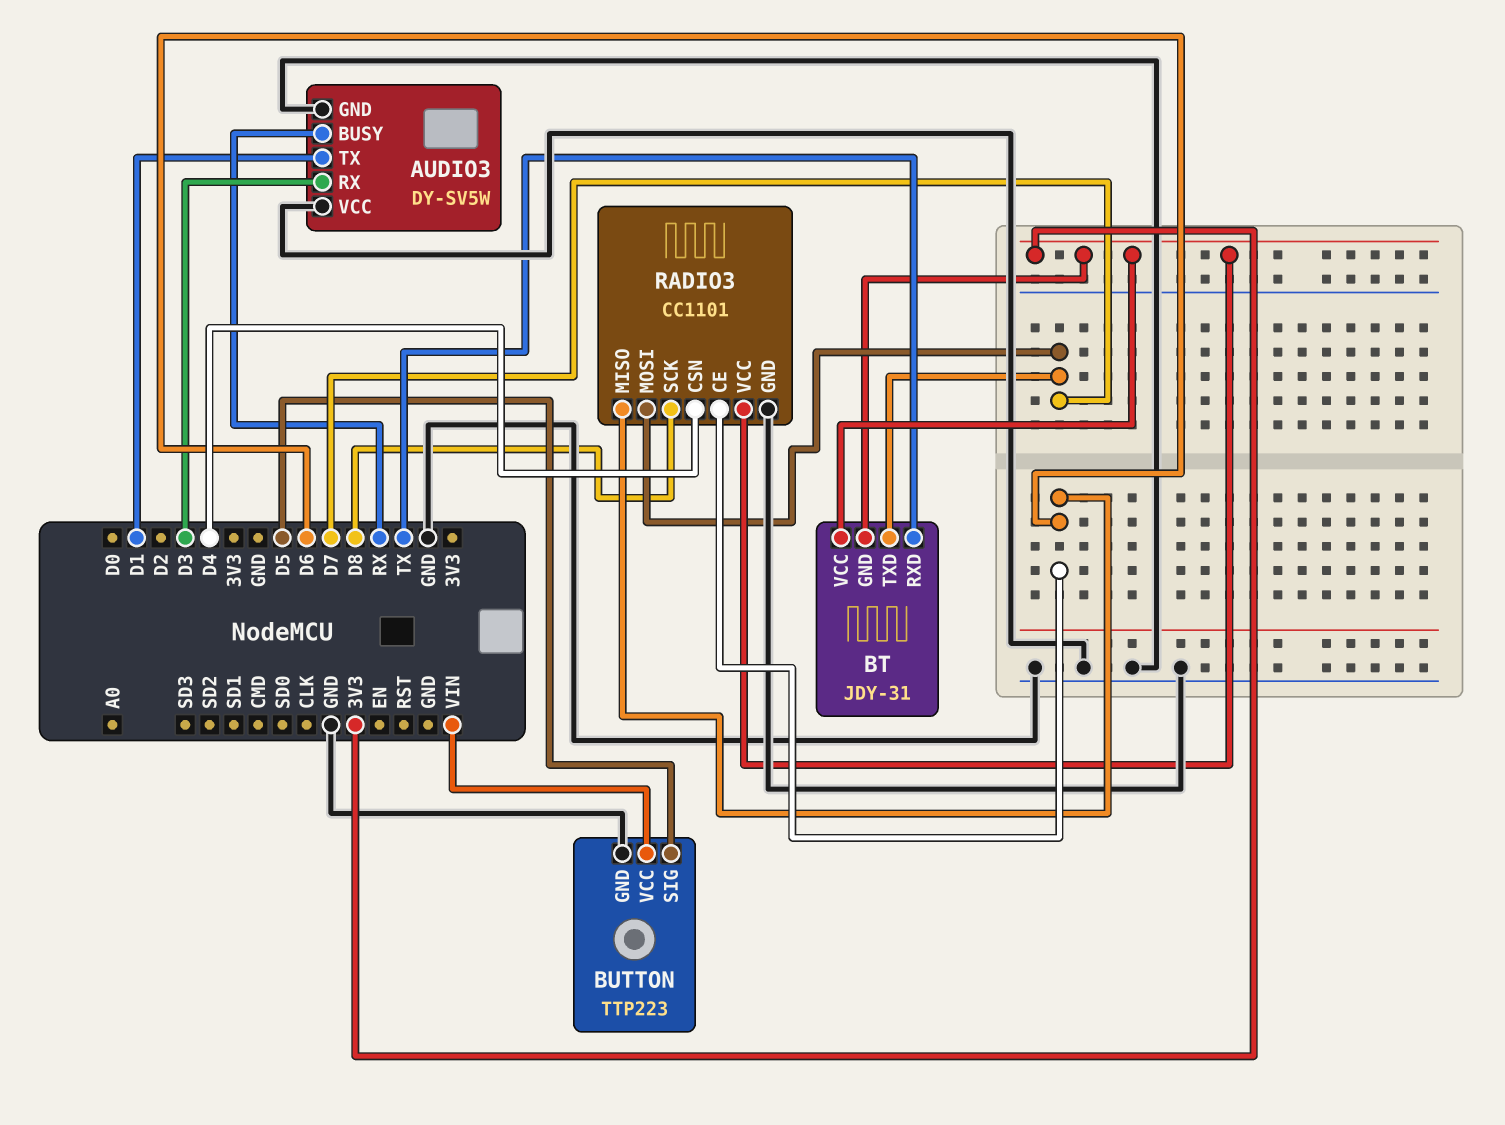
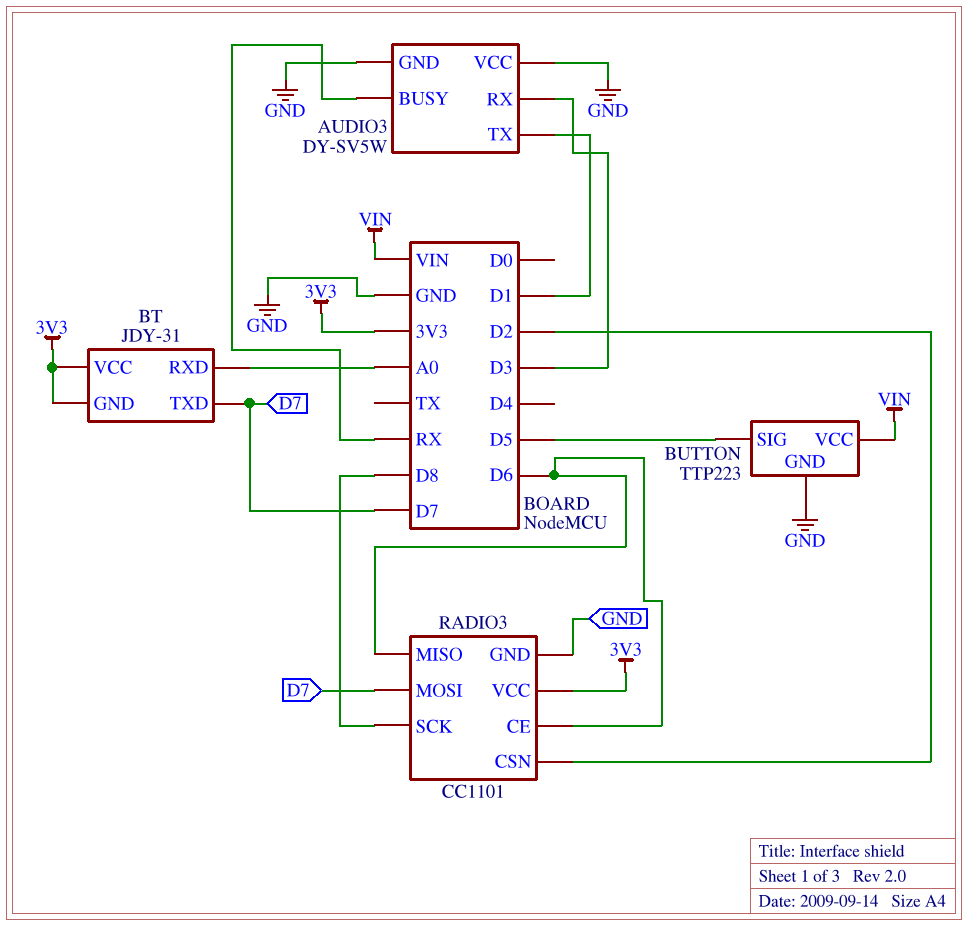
BT pin RXD: TX -> A0
RADIO3 pin CSN: D4 -> D2

